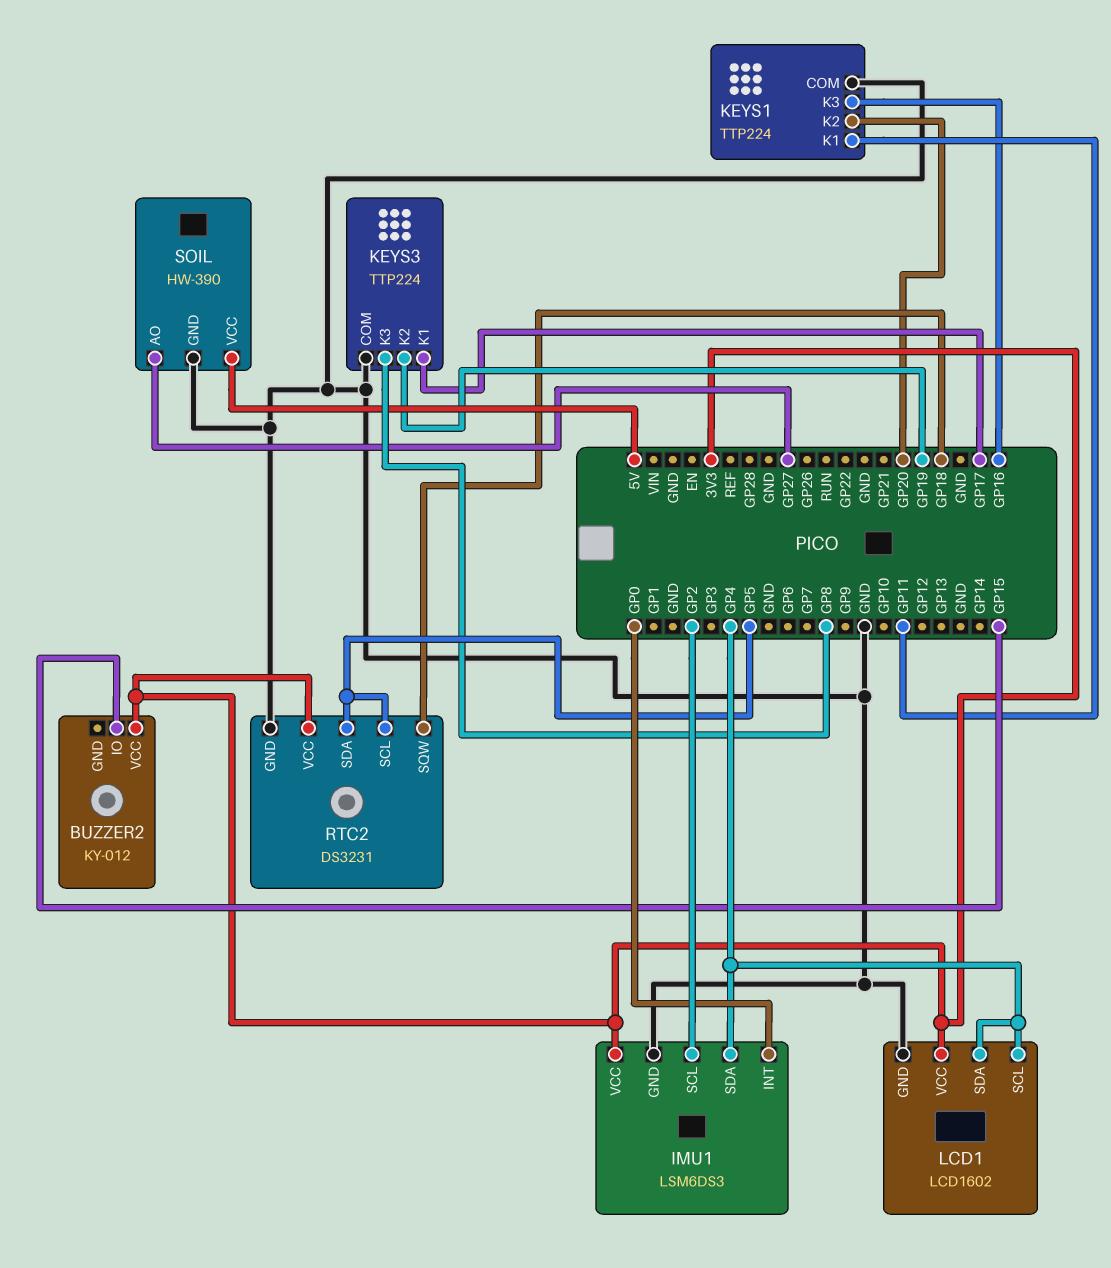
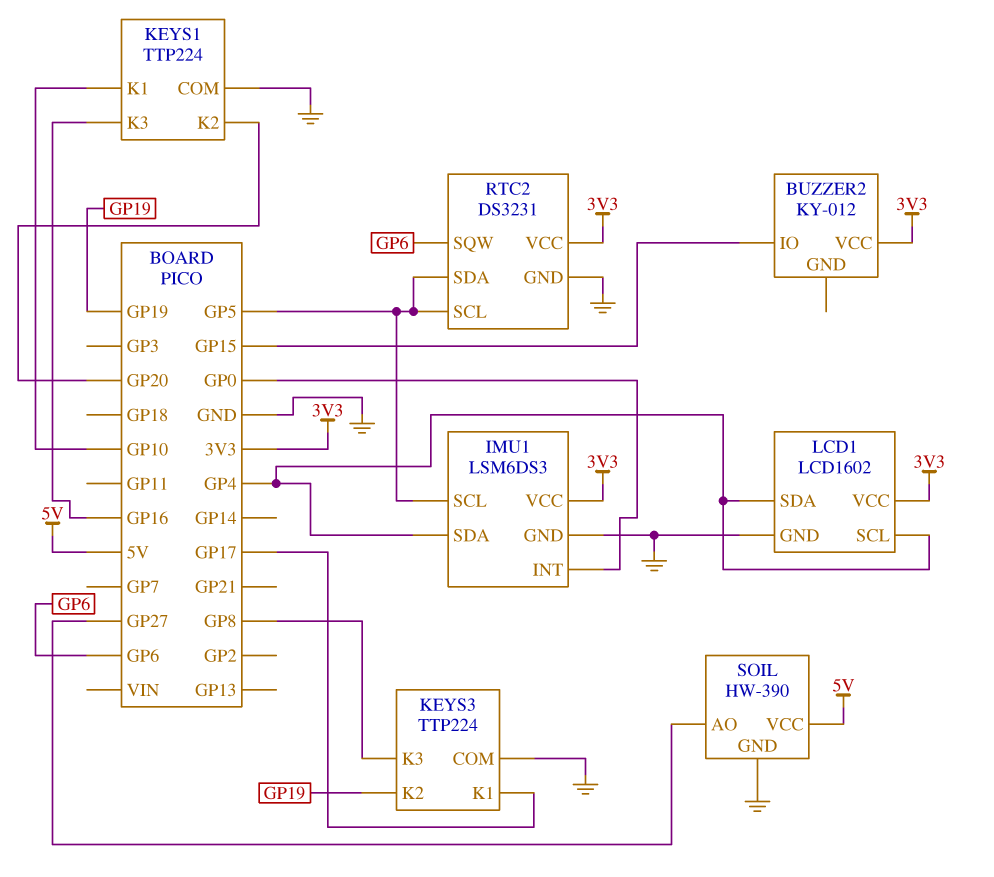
IMU1 pin SCL: GP2 -> GP5
KEYS1 pin K1: GP11 -> GP10
RTC2 pin SQW: GP18 -> GP6

